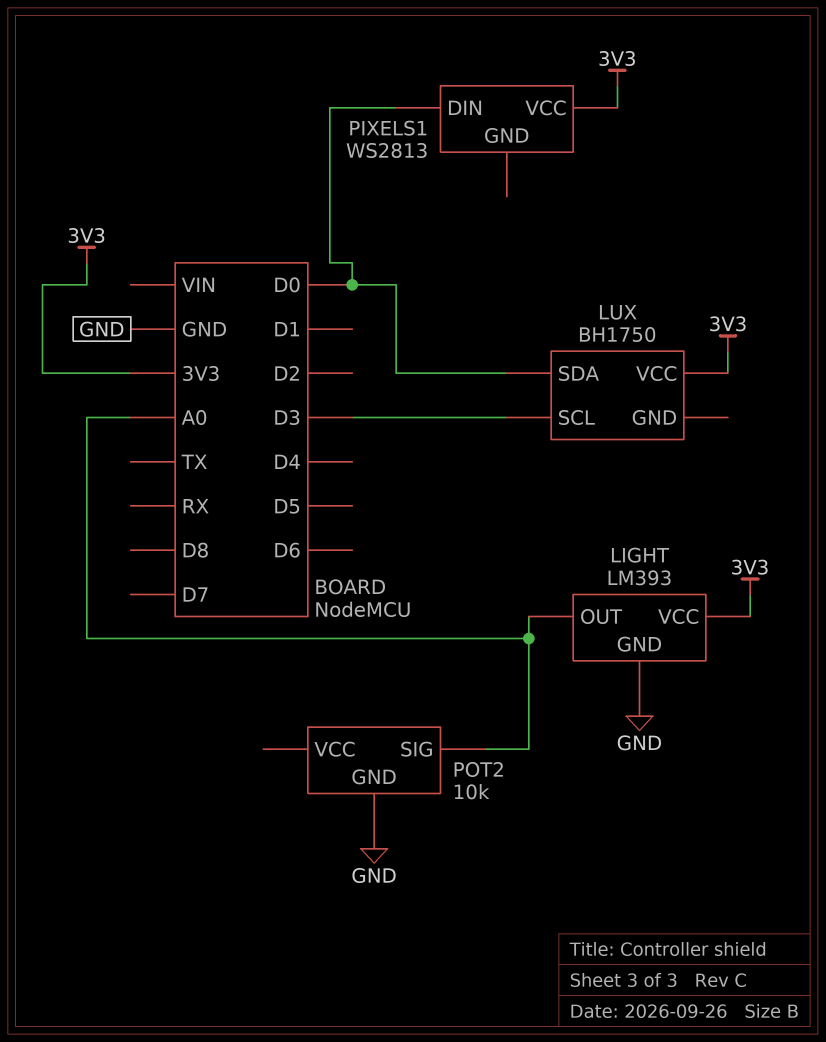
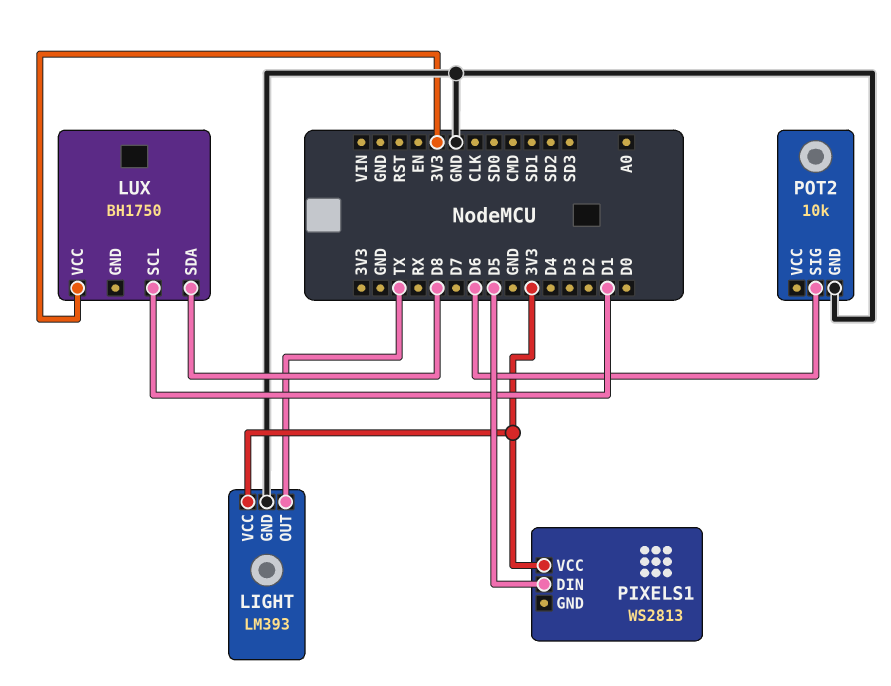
LIGHT pin OUT: A0 -> TX
LUX pin SCL: D3 -> D1
LUX pin SDA: D0 -> D8
PIXELS1 pin DIN: D0 -> D5
POT2 pin SIG: A0 -> D6

